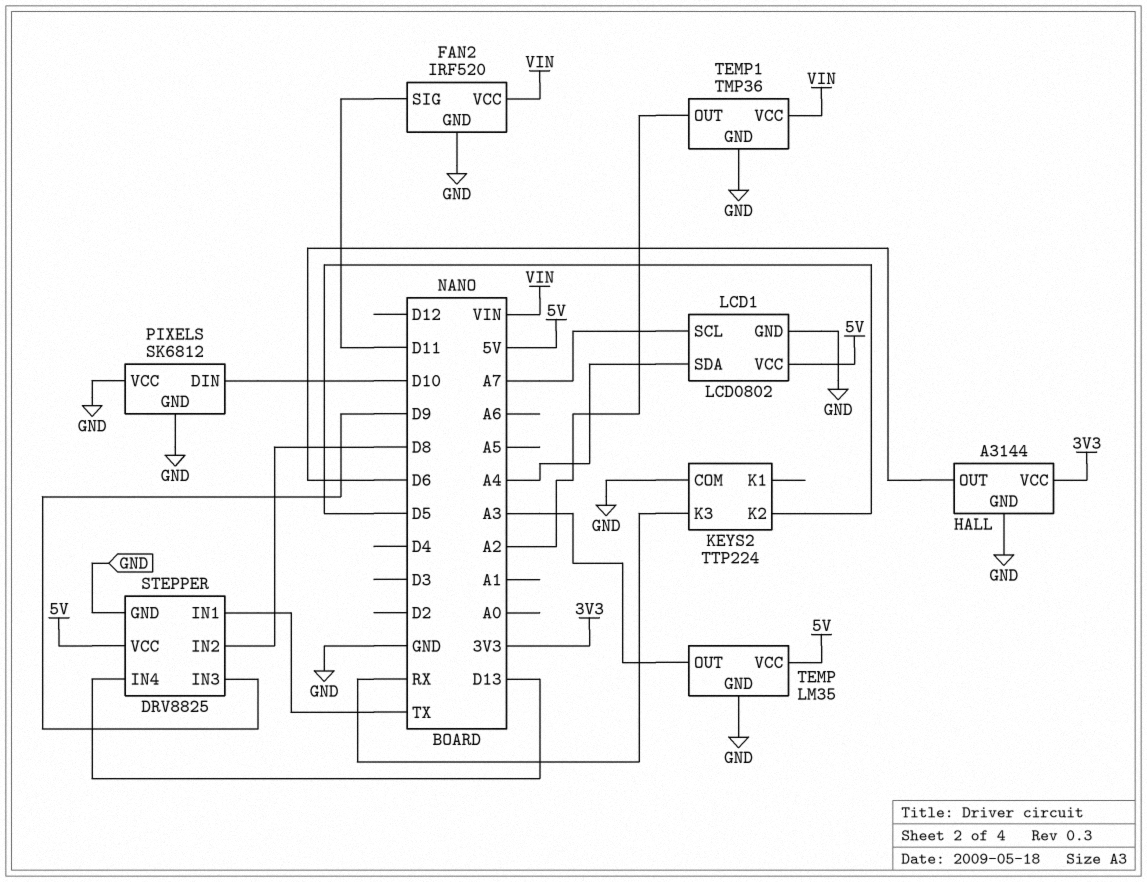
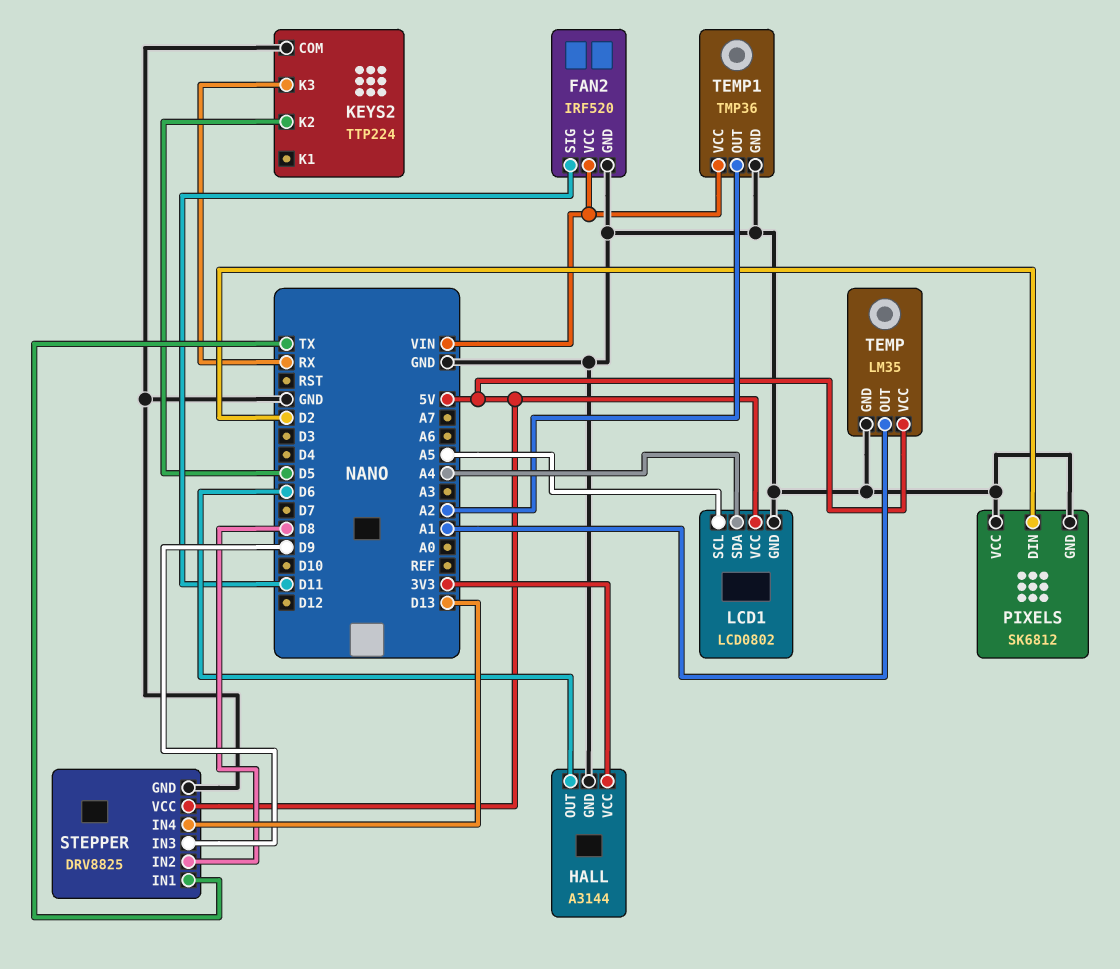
LCD1 pin SCL: A7 -> A5
PIXELS pin DIN: D10 -> D2
TEMP pin OUT: A3 -> A1

